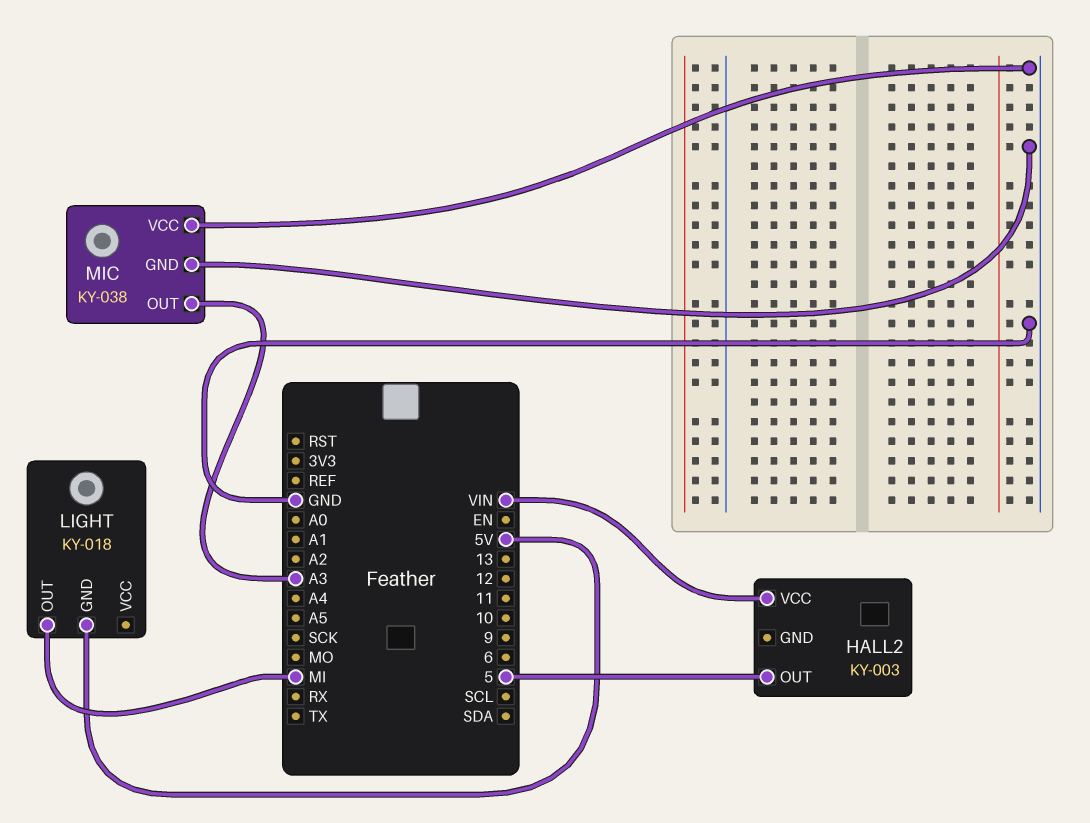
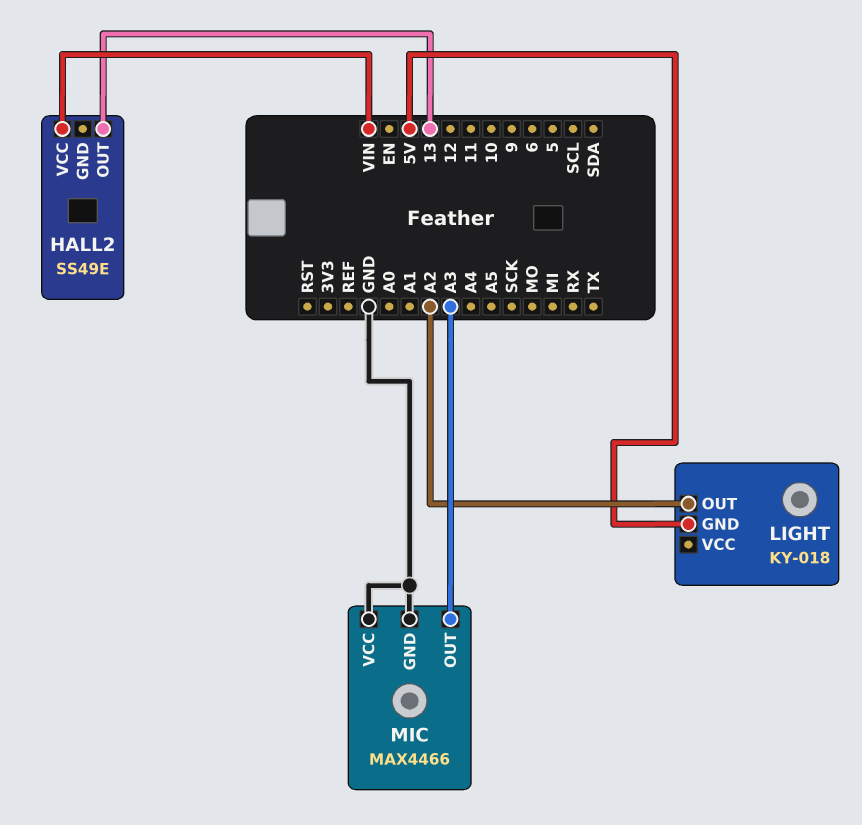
HALL2: KY-003 -> SS49E
HALL2 pin OUT: 5 -> 13
LIGHT pin OUT: MI -> A2
MIC: KY-038 -> MAX4466

